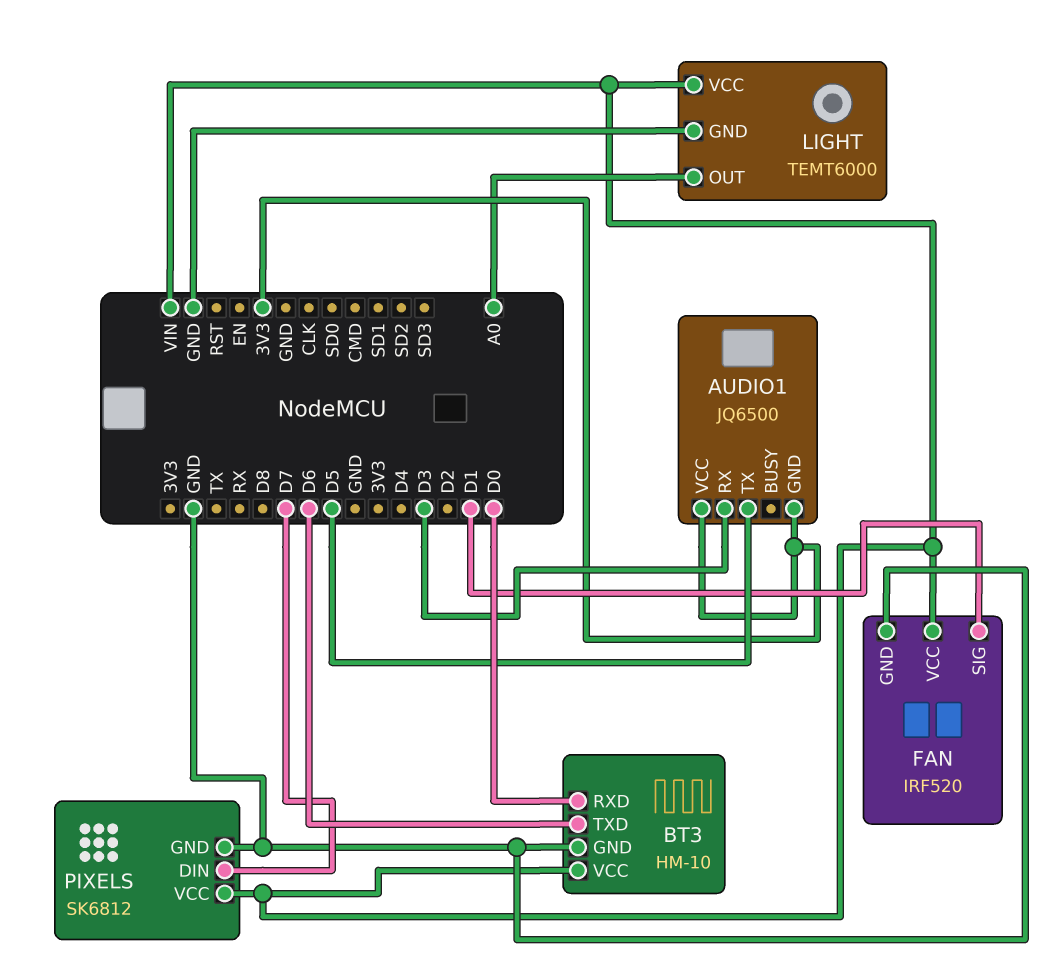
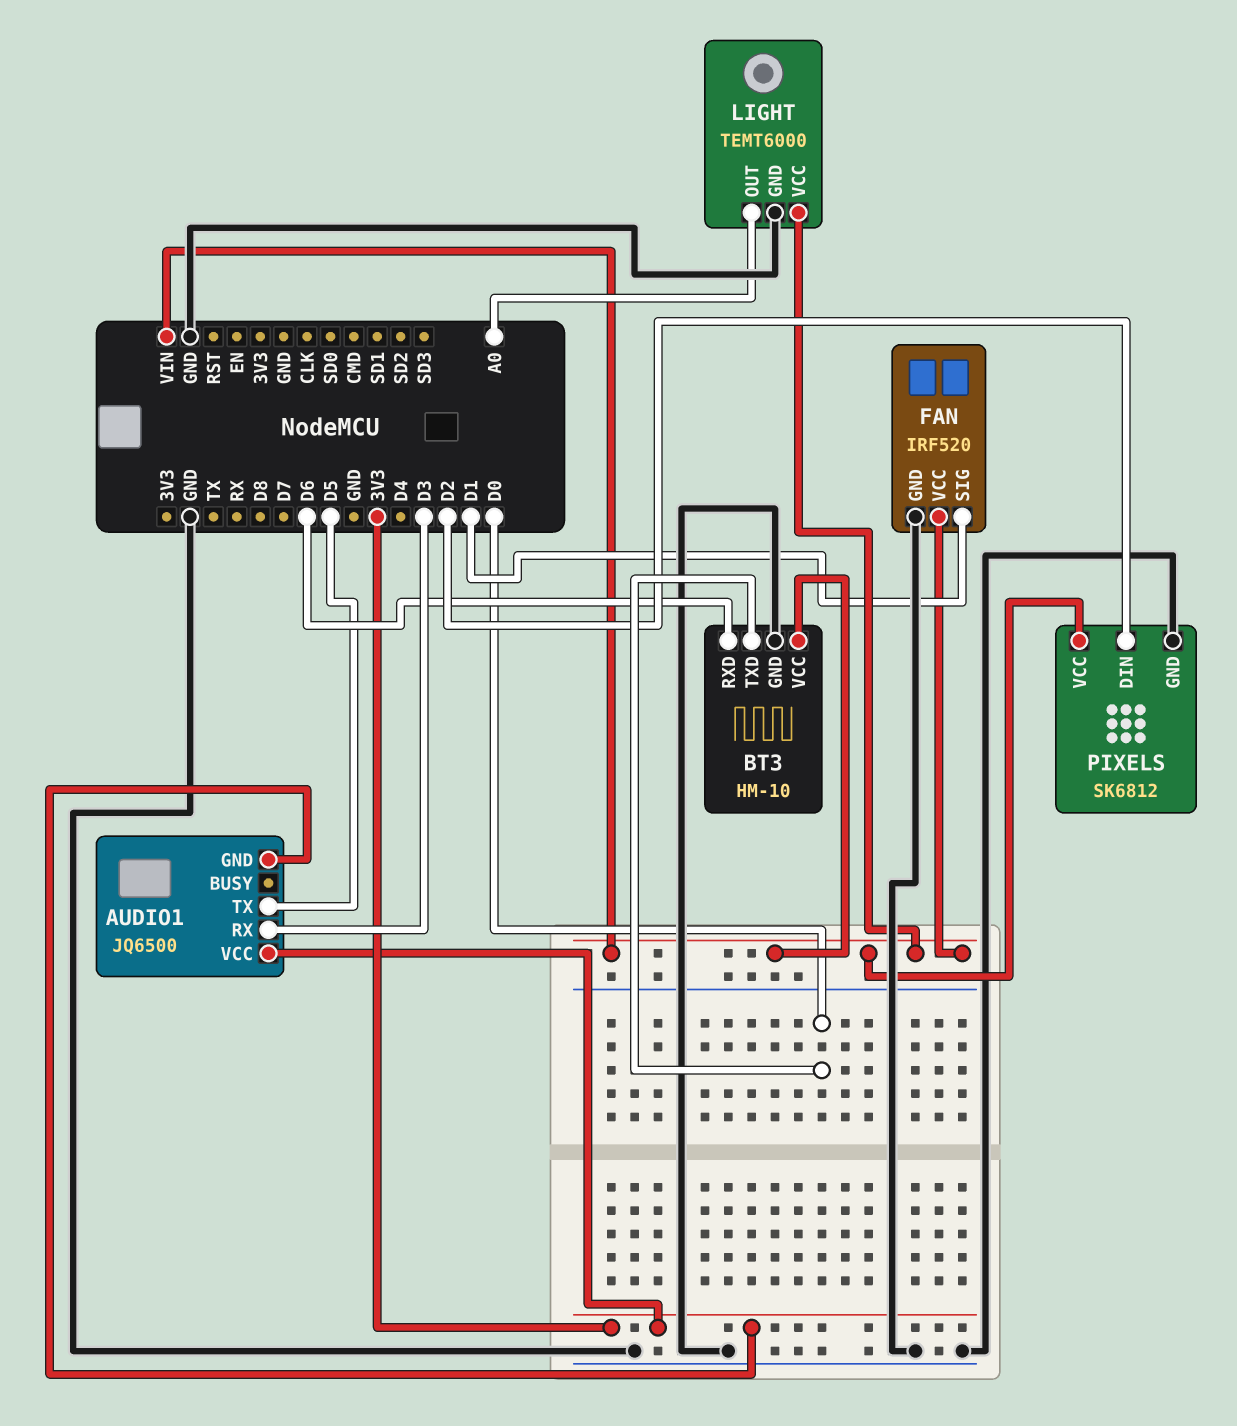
BT3 pin RXD: D0 -> D6
BT3 pin TXD: D6 -> D0
PIXELS pin DIN: D7 -> D2

